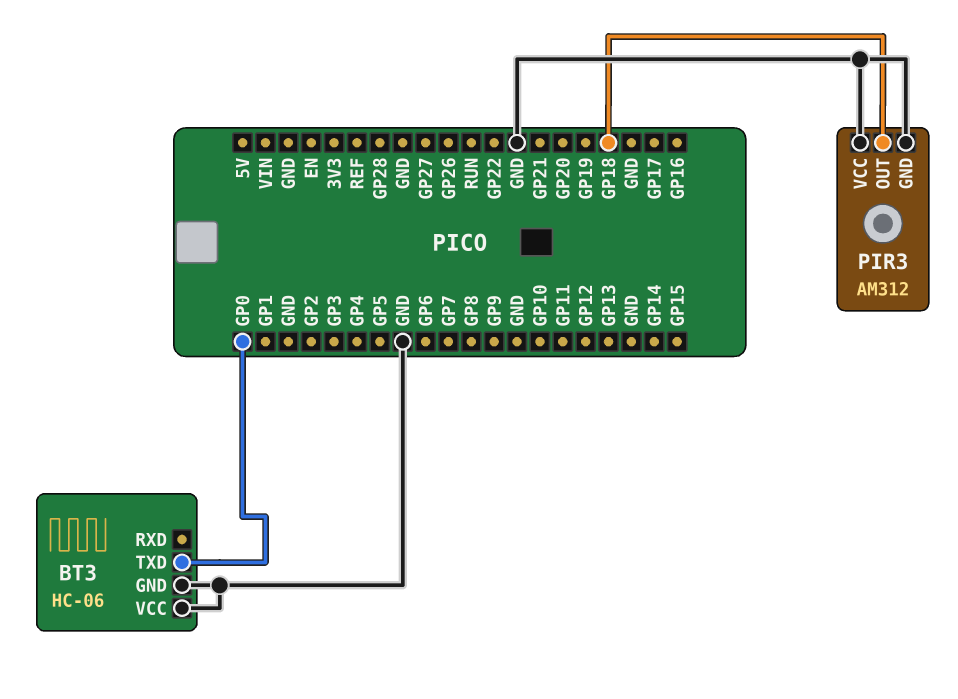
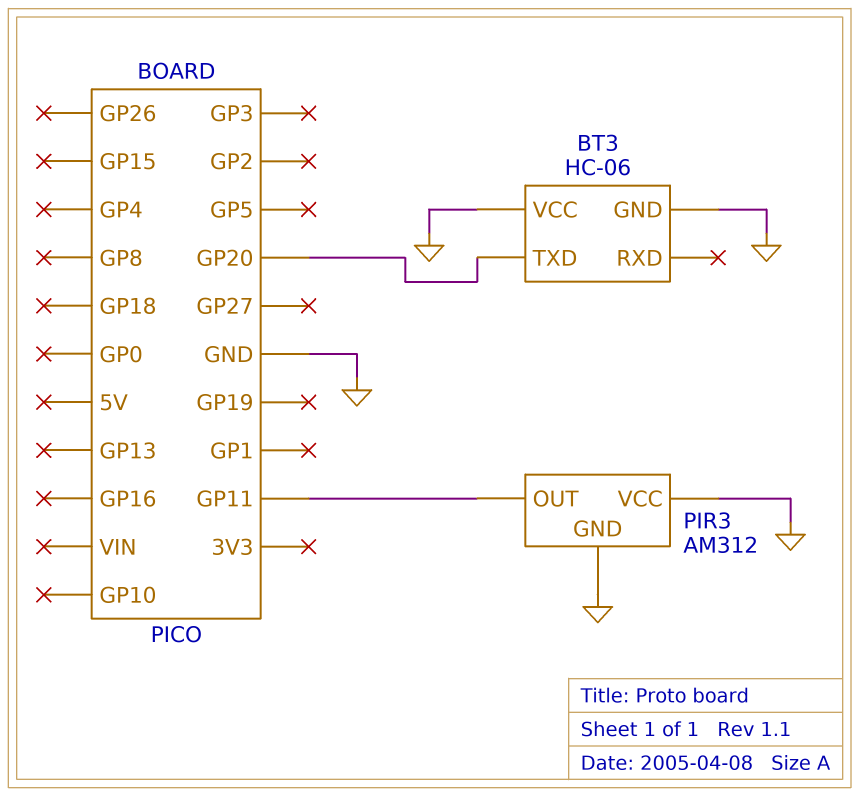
BT3 pin TXD: GP0 -> GP20
PIR3 pin OUT: GP18 -> GP11

